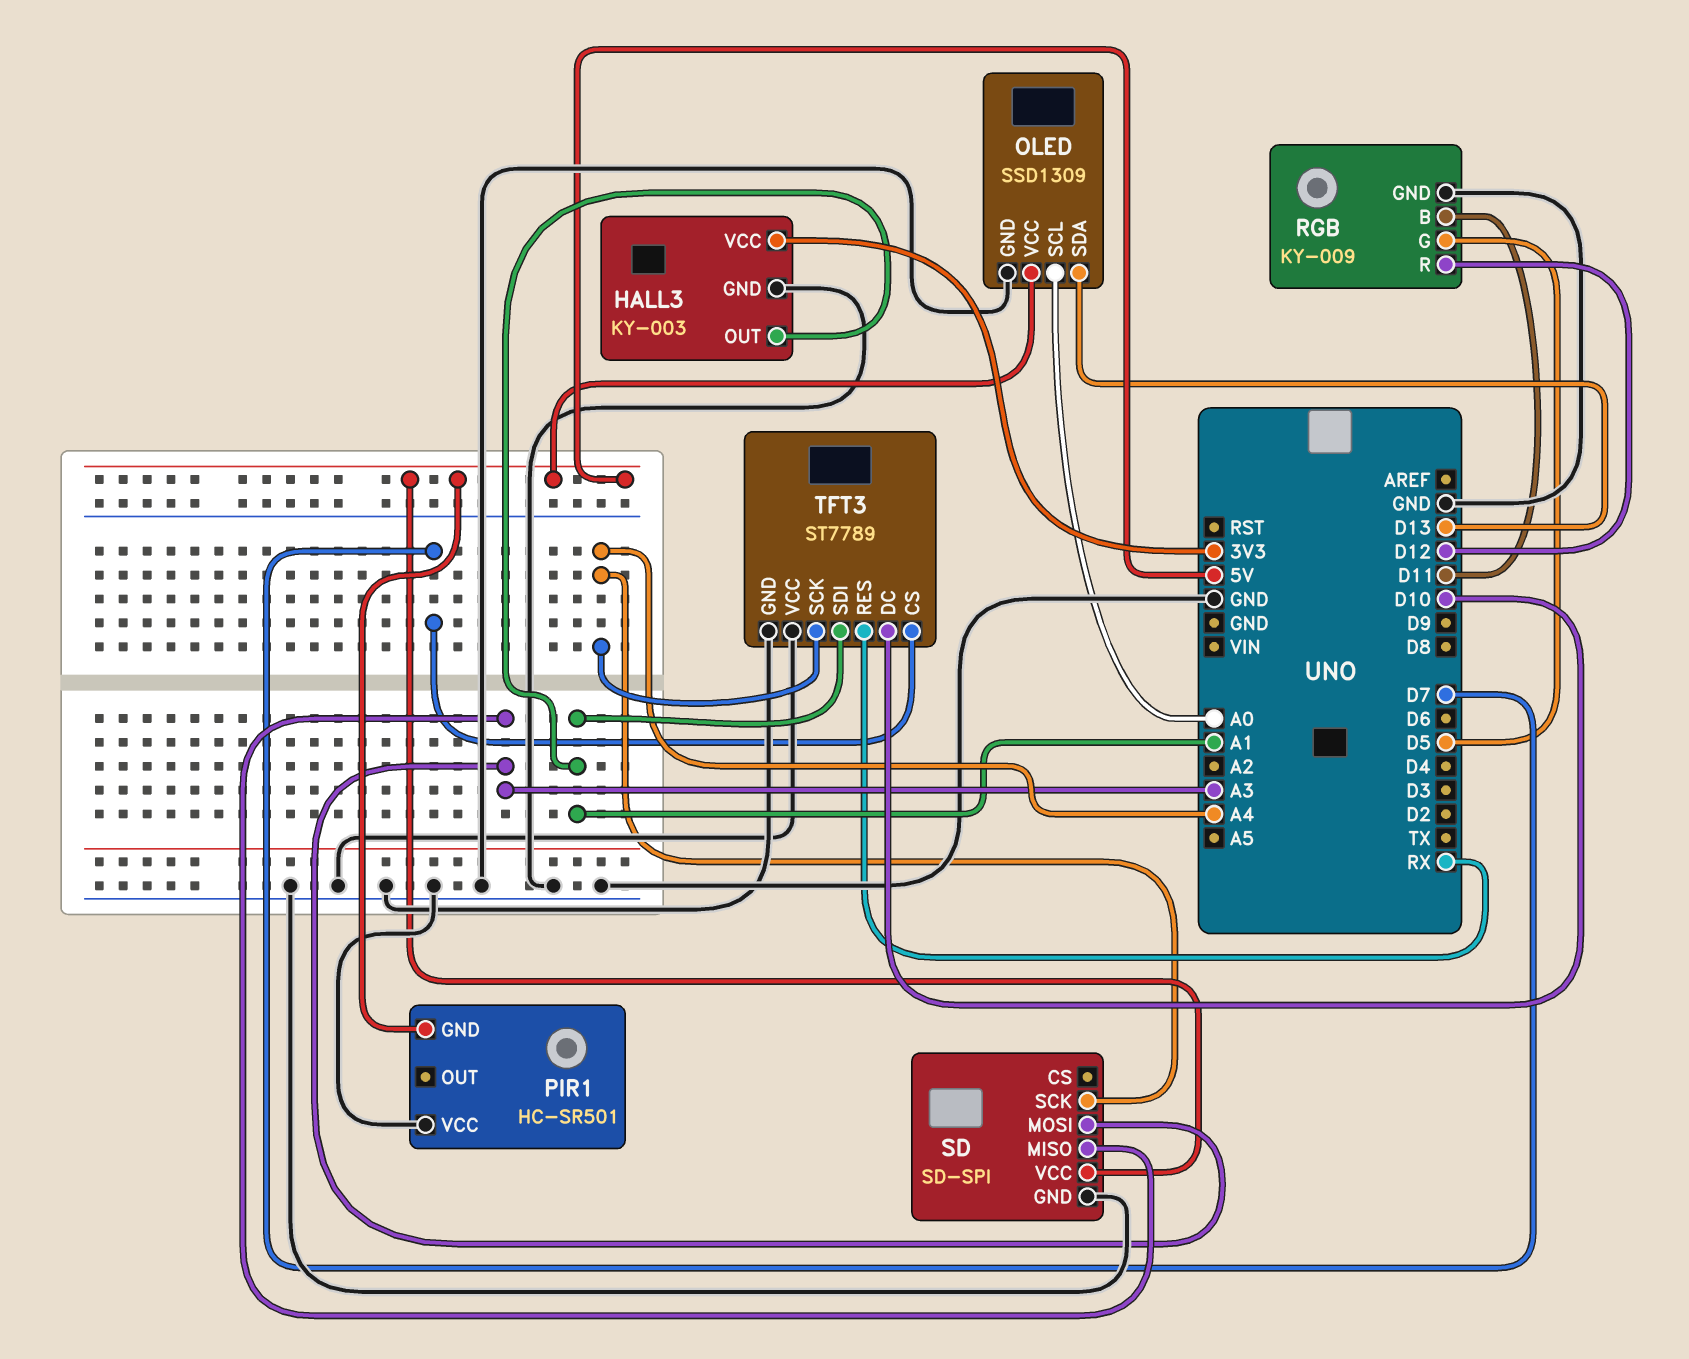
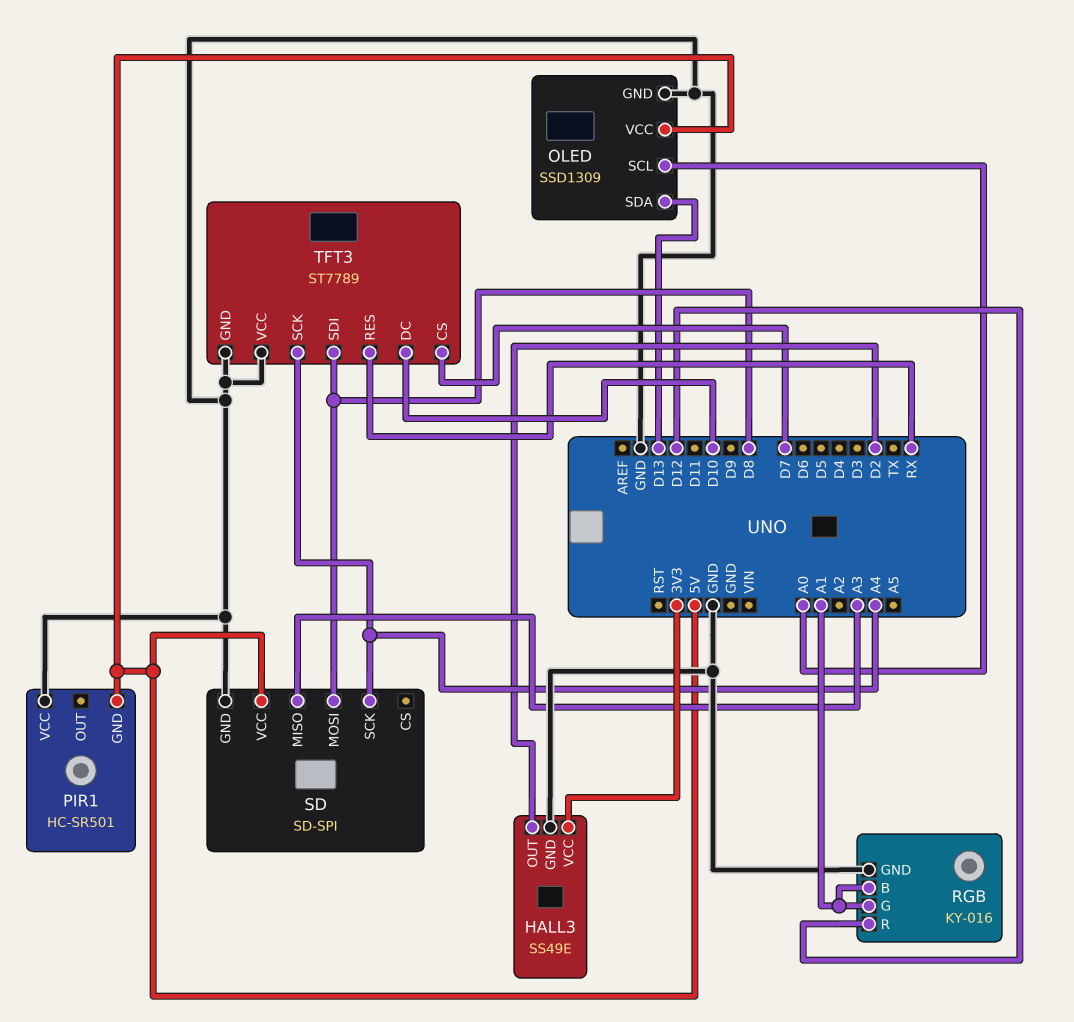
HALL3: KY-003 -> SS49E
HALL3 pin OUT: A1 -> D2
RGB: KY-009 -> KY-016
RGB pin B: D11 -> A1
RGB pin G: D5 -> A1
SD pin MOSI: A3 -> D8
TFT3 pin SDI: A1 -> D8

